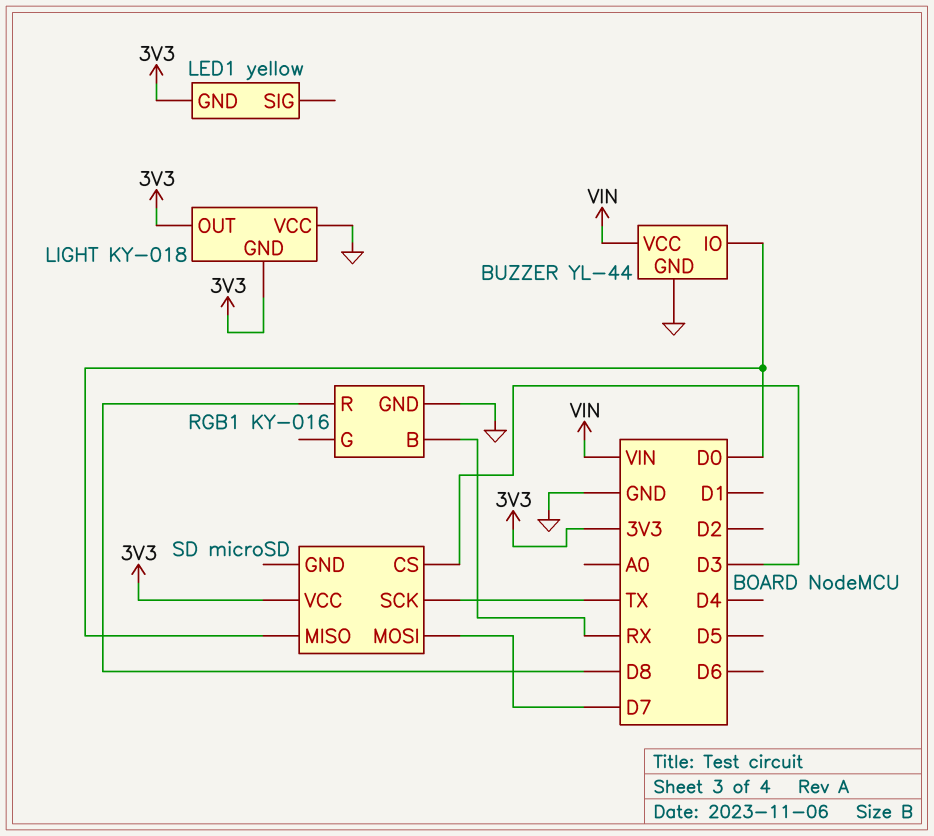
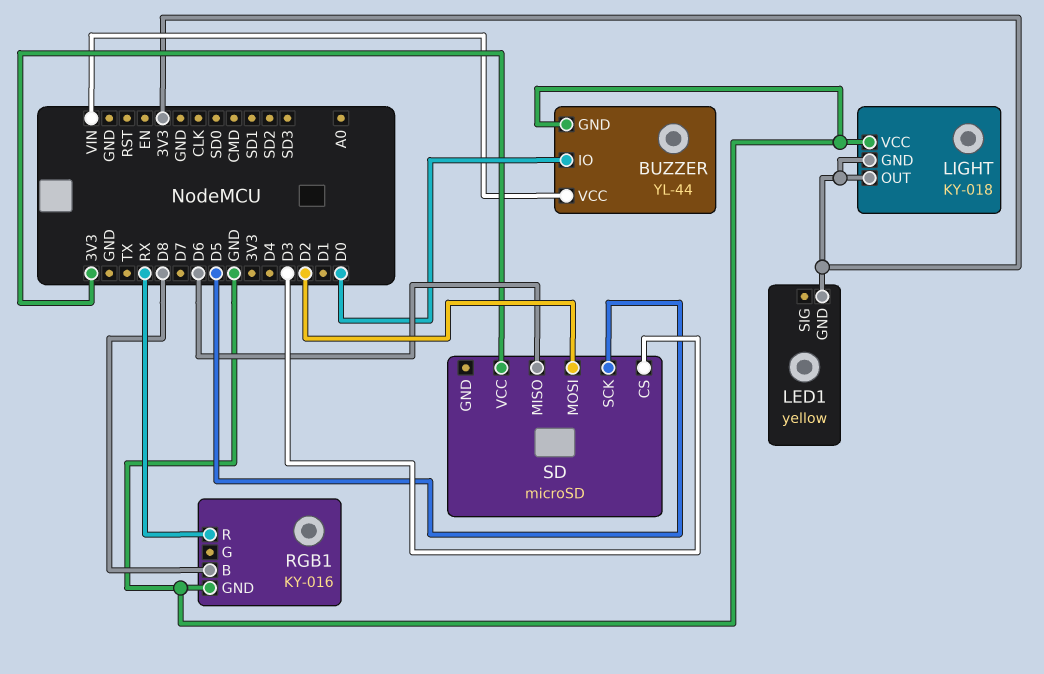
RGB1 pin B: RX -> D8
RGB1 pin R: D8 -> RX
SD pin MISO: D0 -> D6
SD pin MOSI: D7 -> D2
SD pin SCK: TX -> D5

